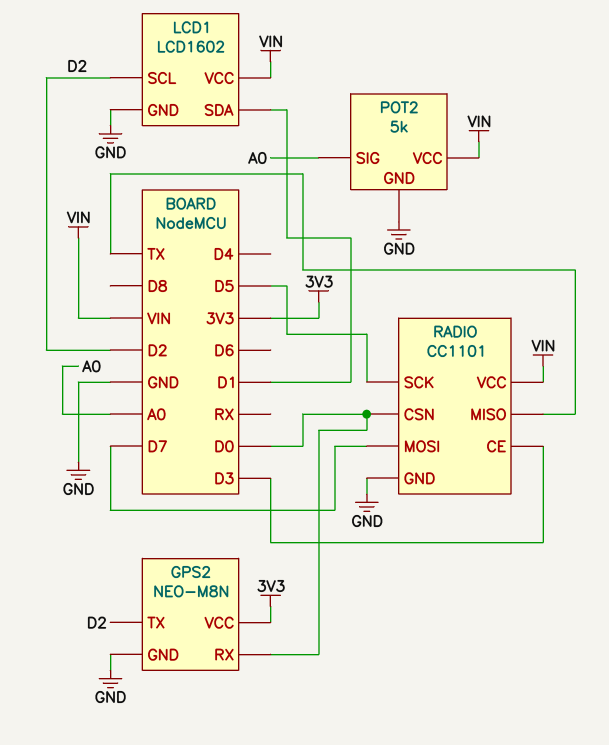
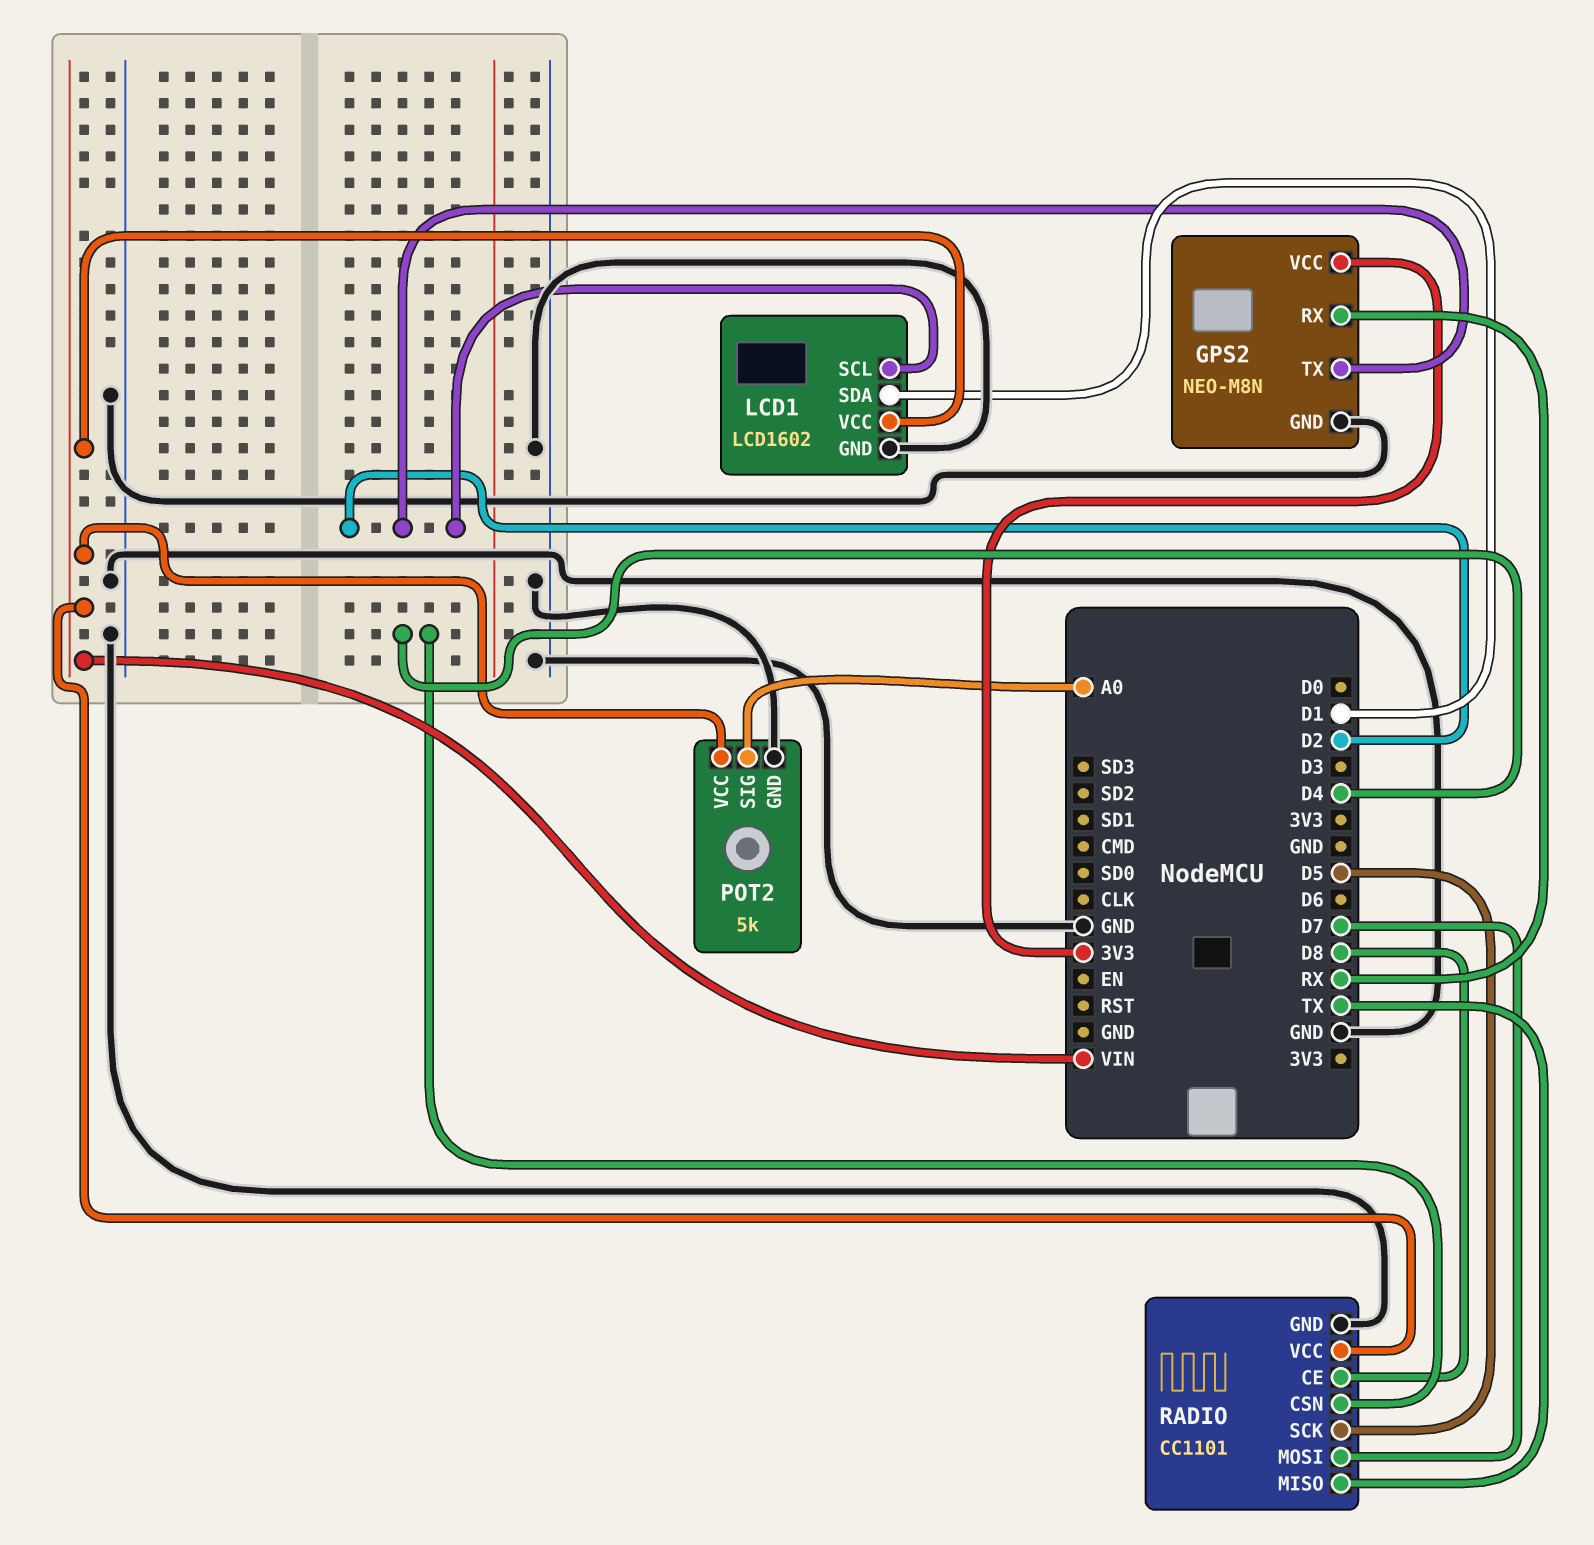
GPS2 pin RX: D0 -> RX
RADIO pin CE: D3 -> D8
RADIO pin CSN: D0 -> D4

